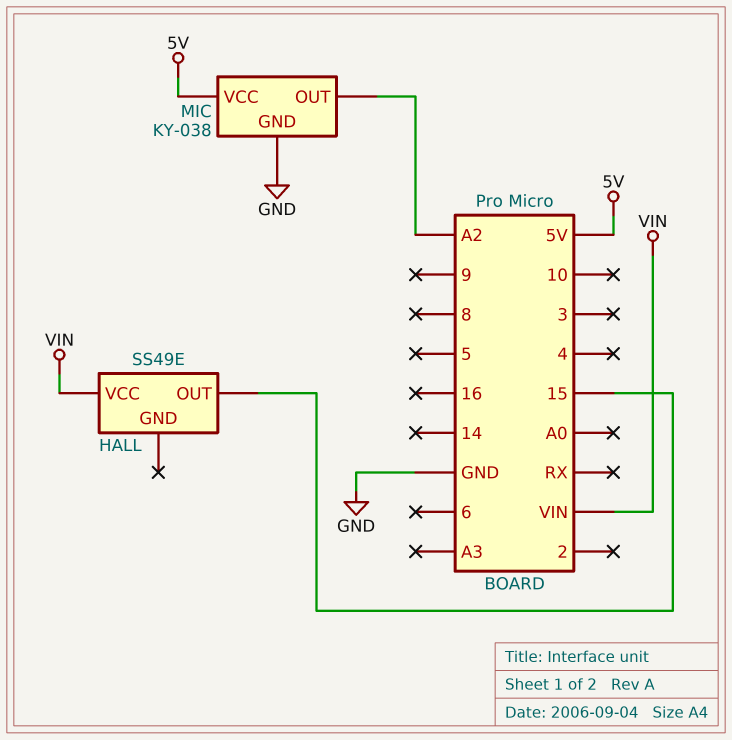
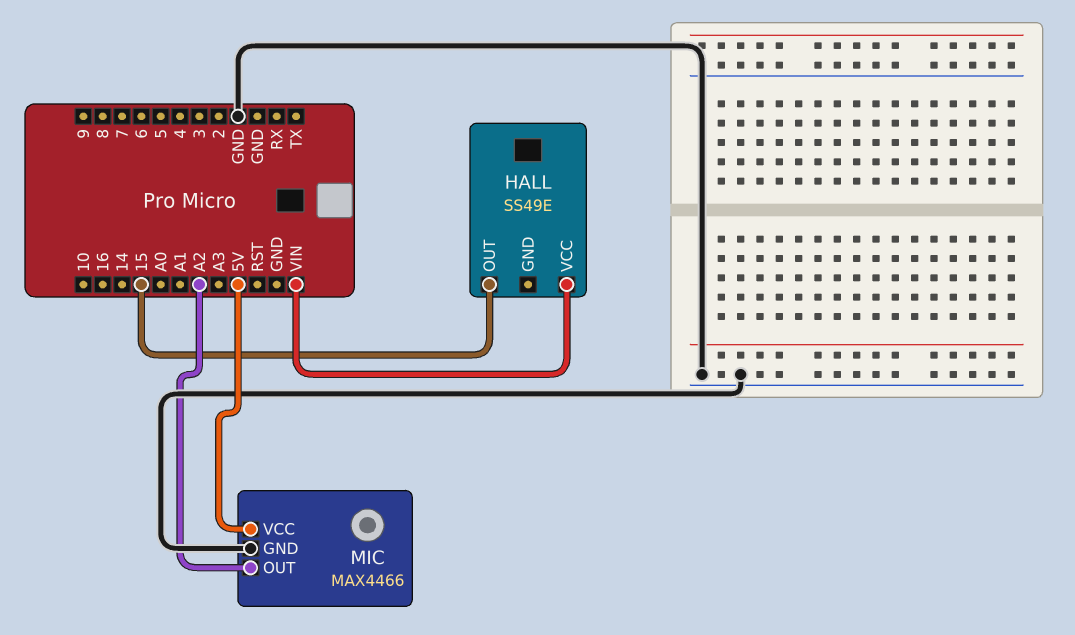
MIC: KY-038 -> MAX4466

